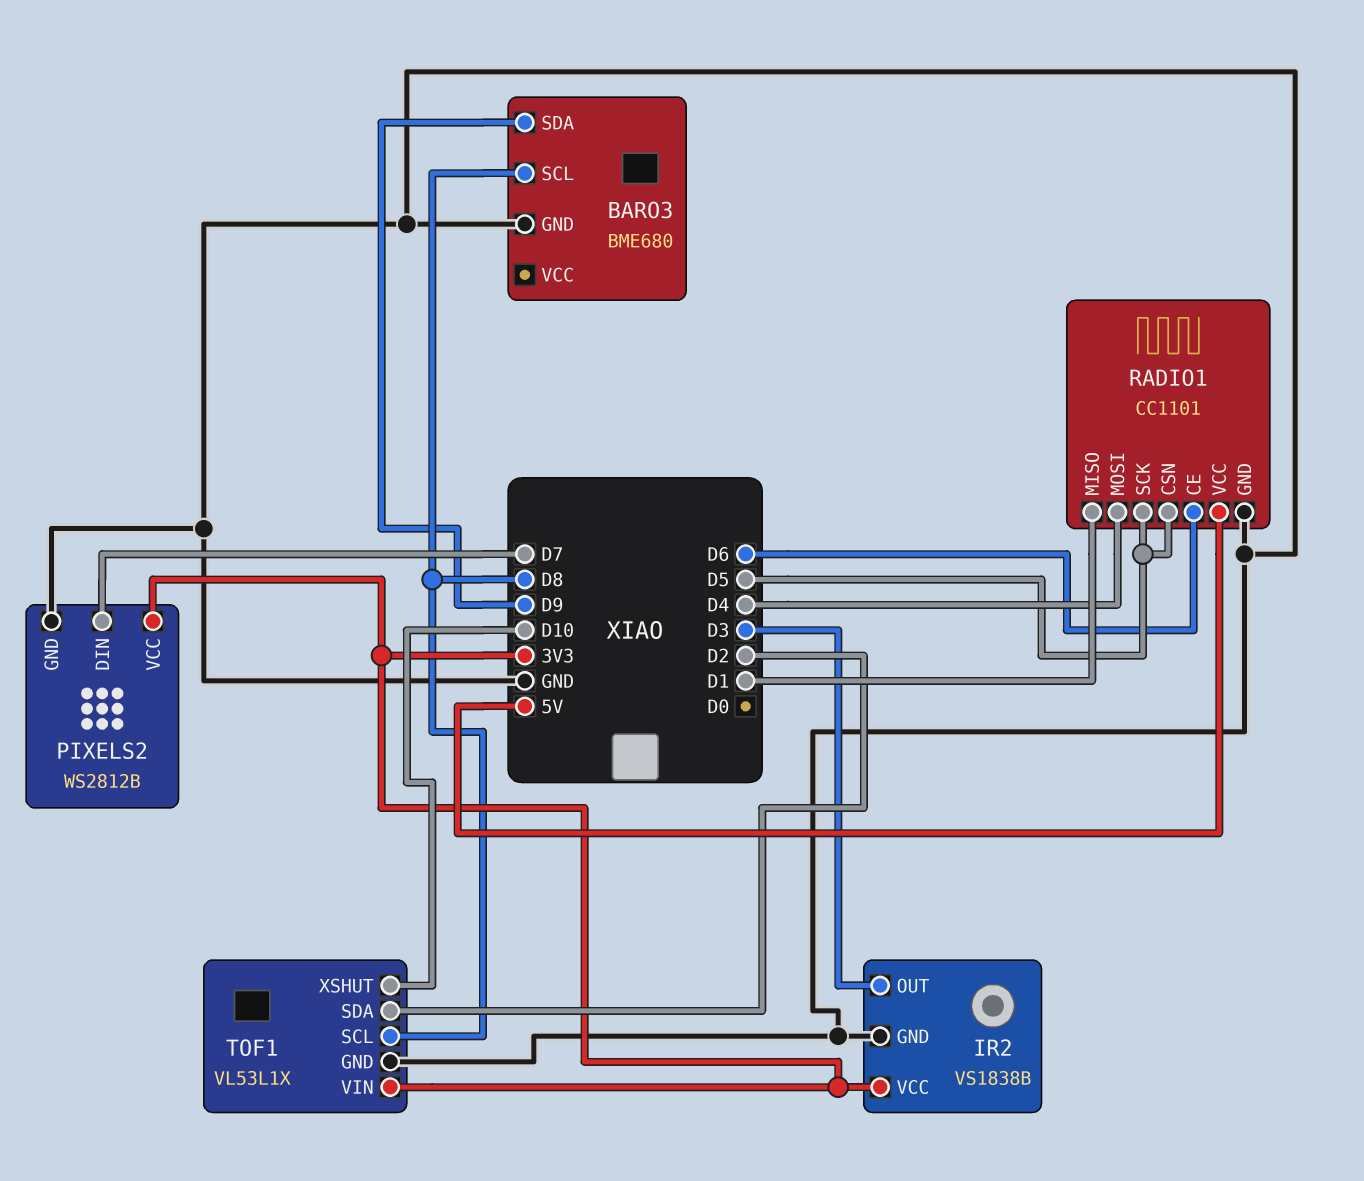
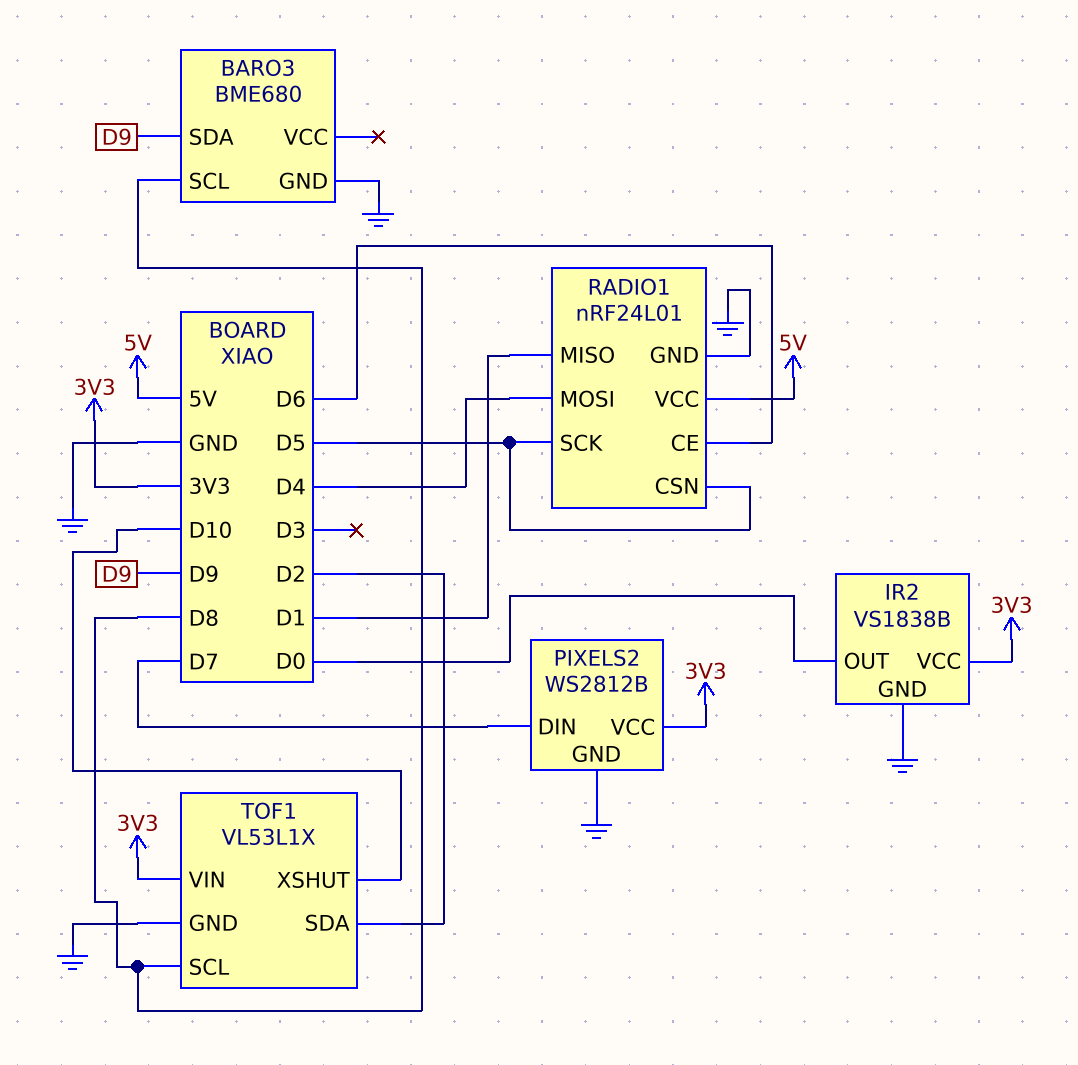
IR2 pin OUT: D3 -> D0
RADIO1: CC1101 -> nRF24L01

